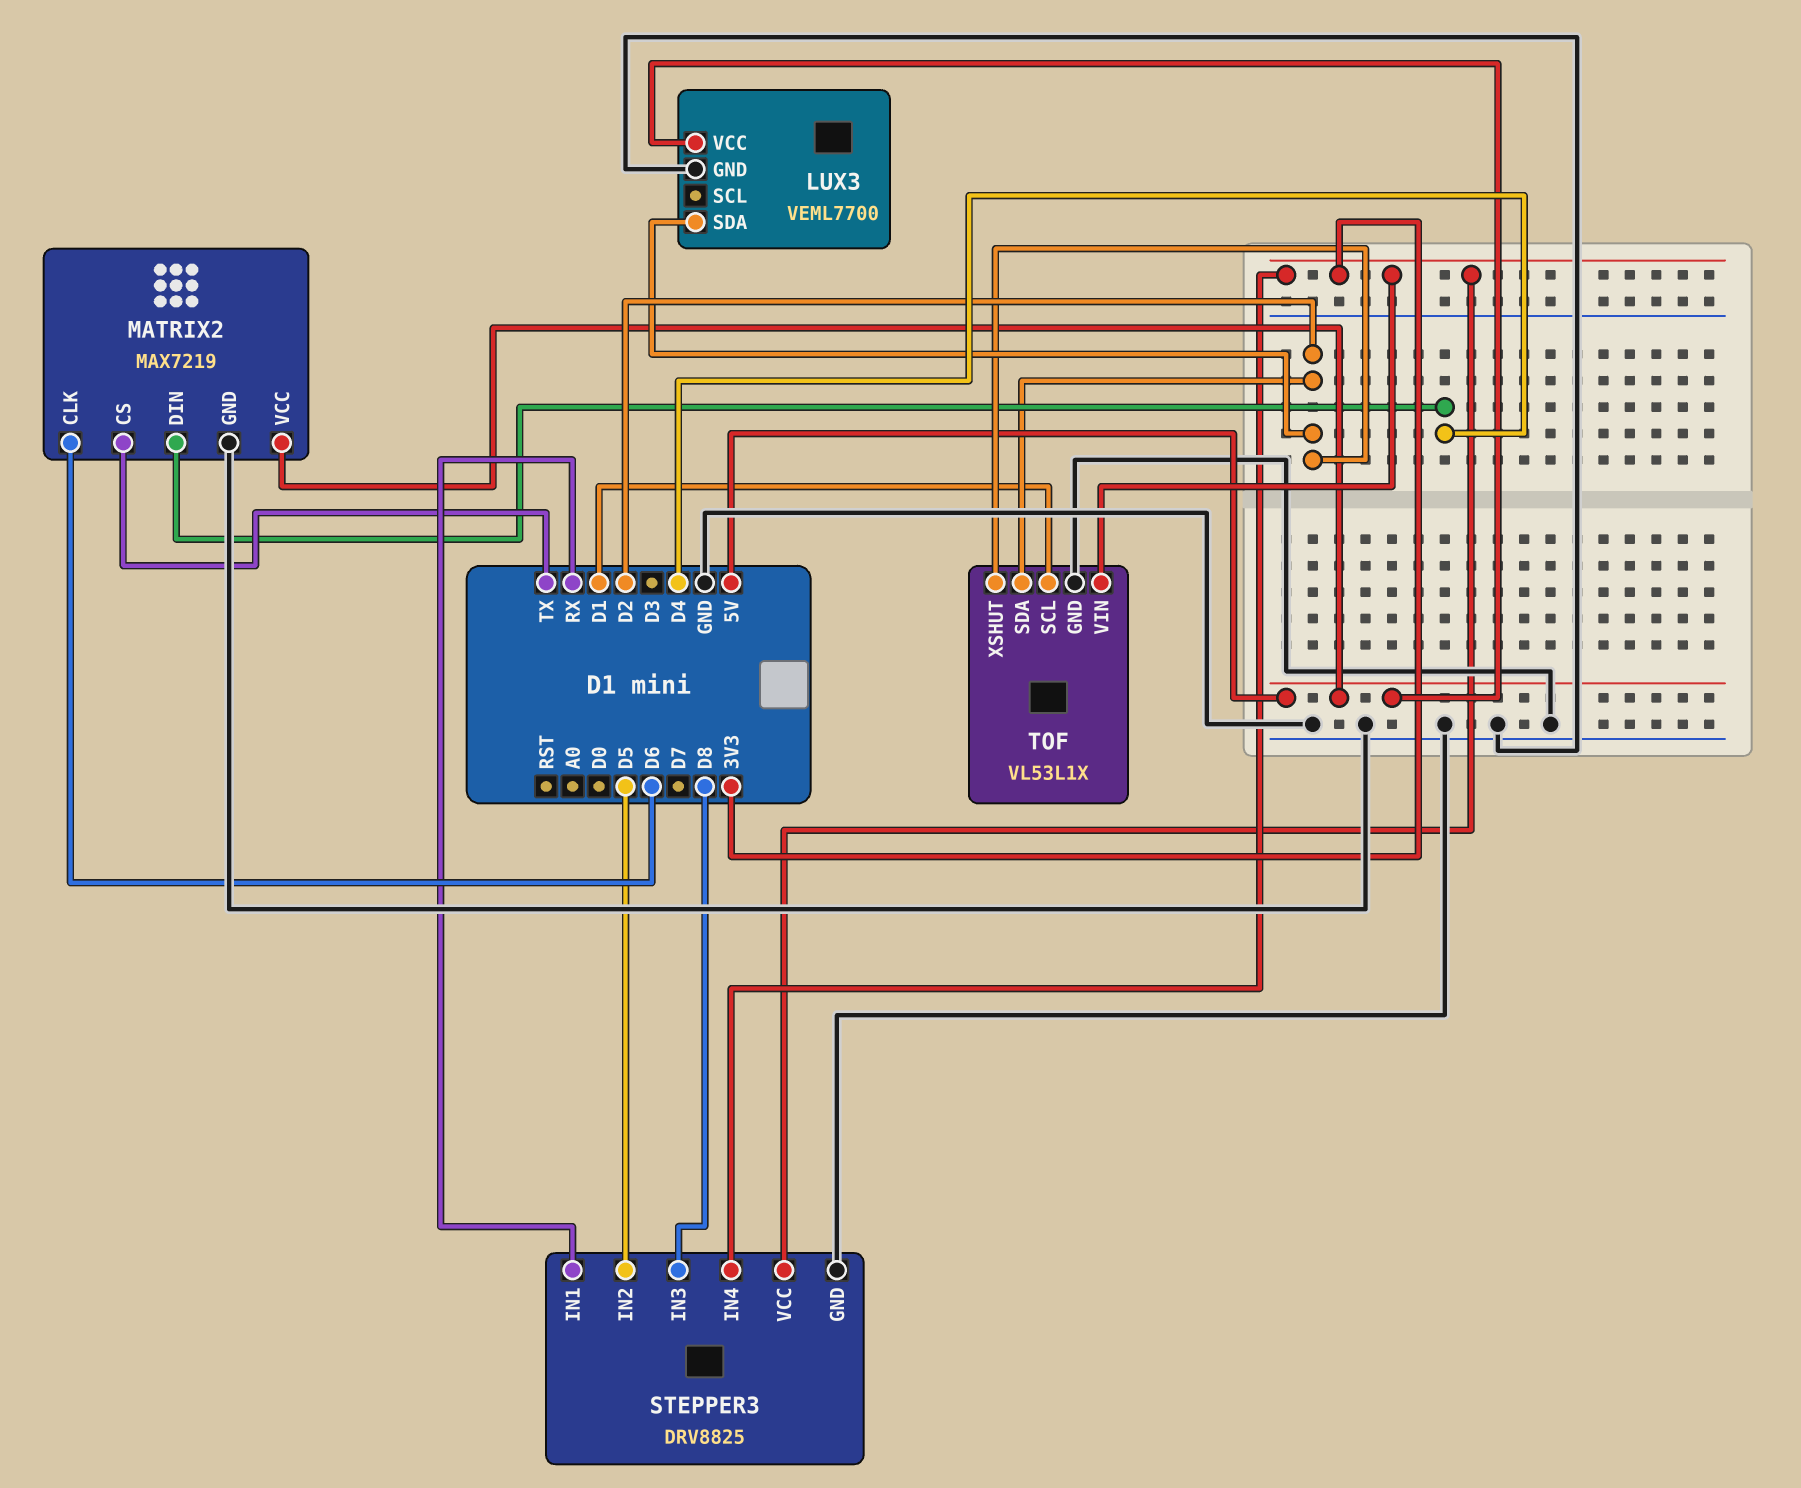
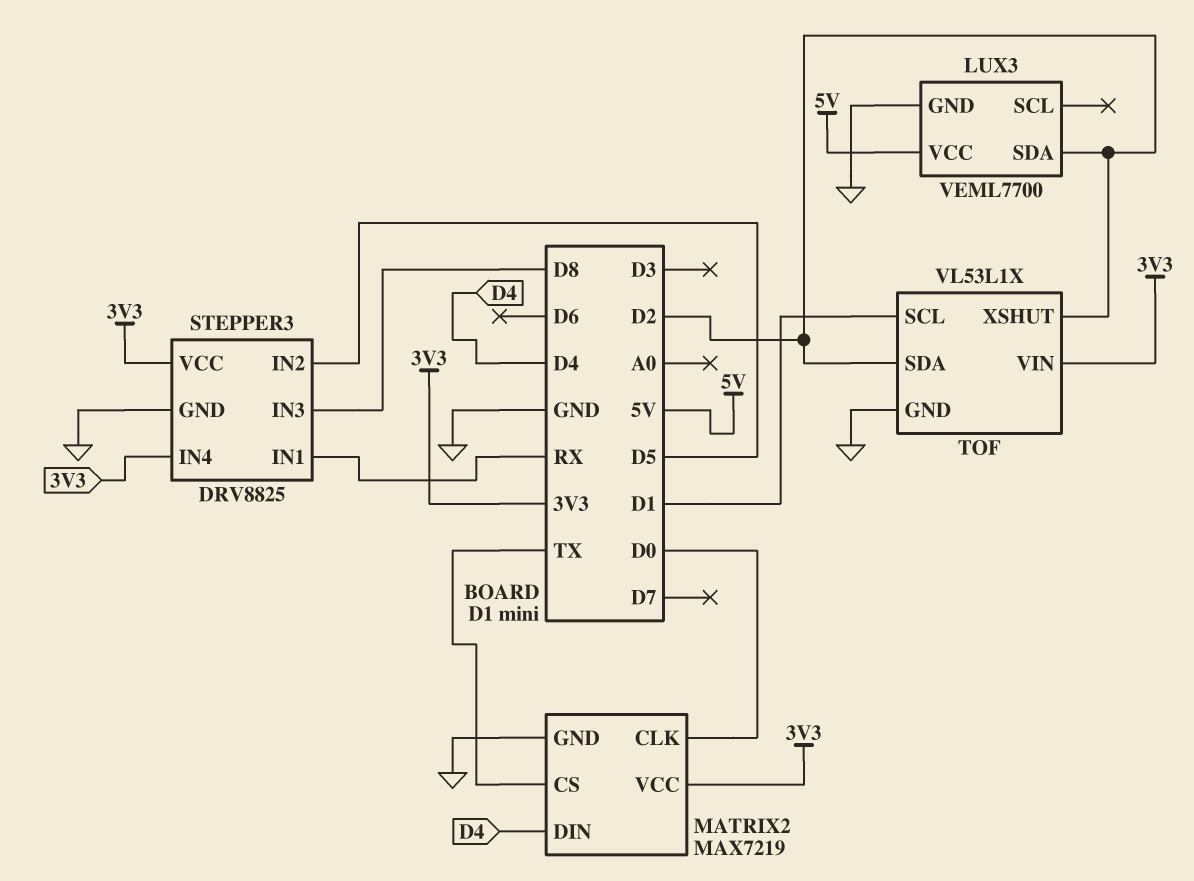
MATRIX2 pin CLK: D6 -> D0
MATRIX2 pin VCC: 5V -> 3V3

